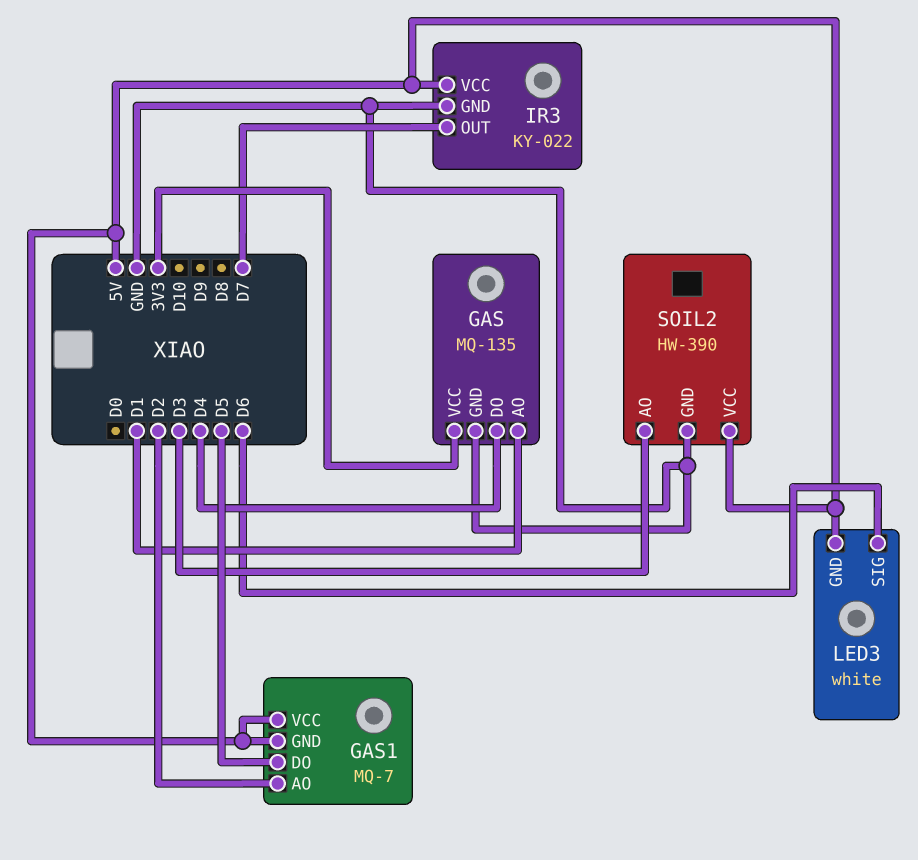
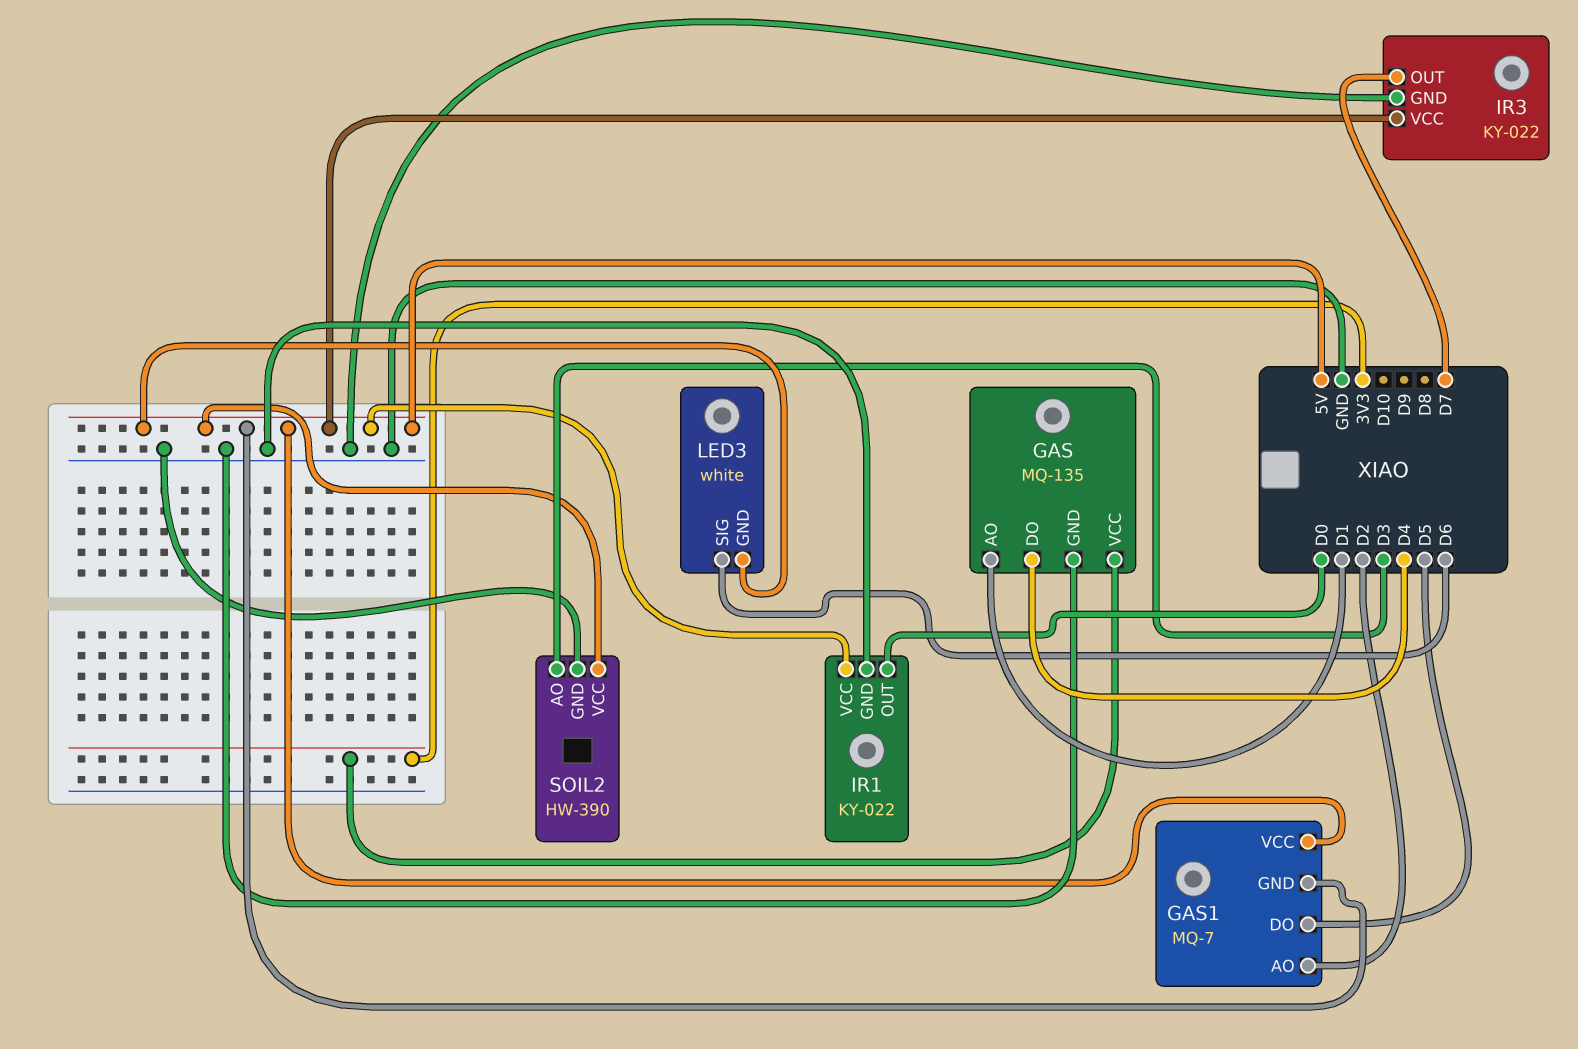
IR1: none -> KY-022
IR1 pin GND: none -> GND
IR1 pin OUT: none -> D0
IR1 pin VCC: none -> 5V

